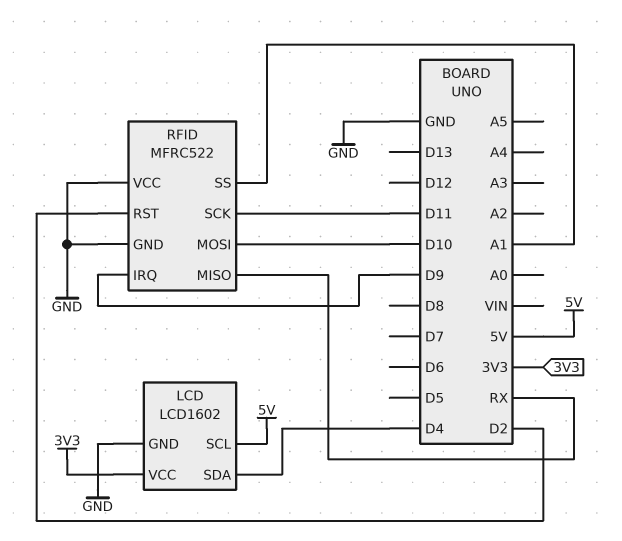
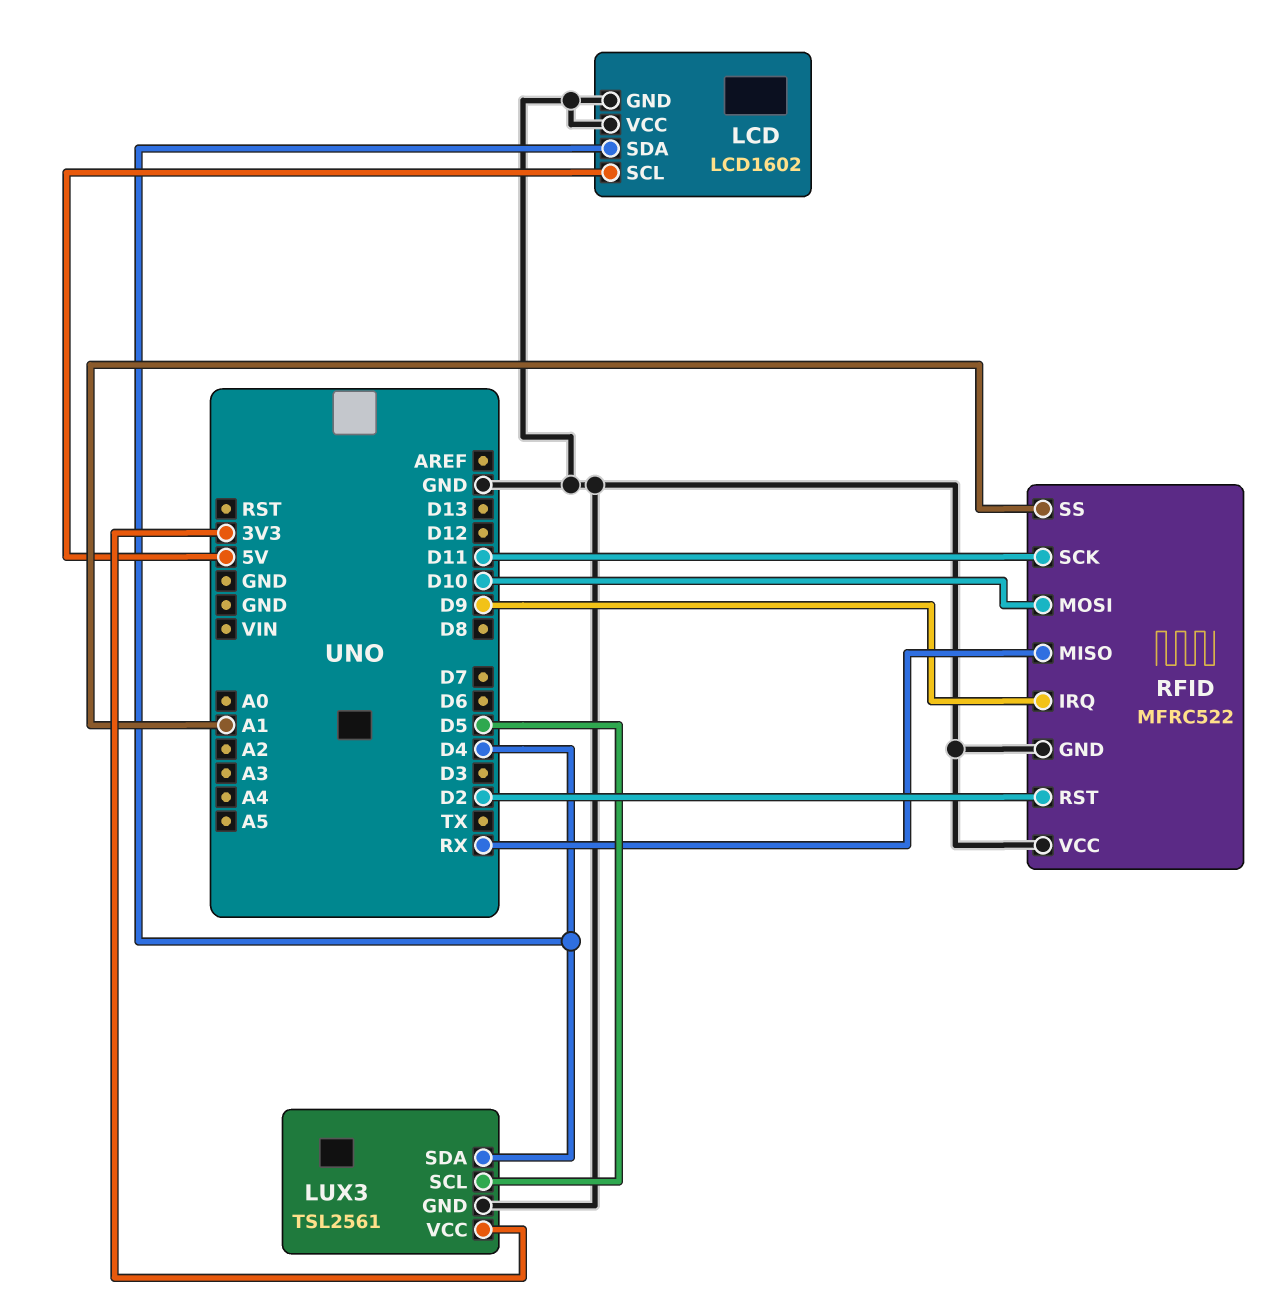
LCD pin VCC: 3V3 -> GND
LUX3: none -> TSL2561
LUX3 pin GND: none -> GND
LUX3 pin SCL: none -> D5
LUX3 pin SDA: none -> D4
LUX3 pin VCC: none -> 3V3

